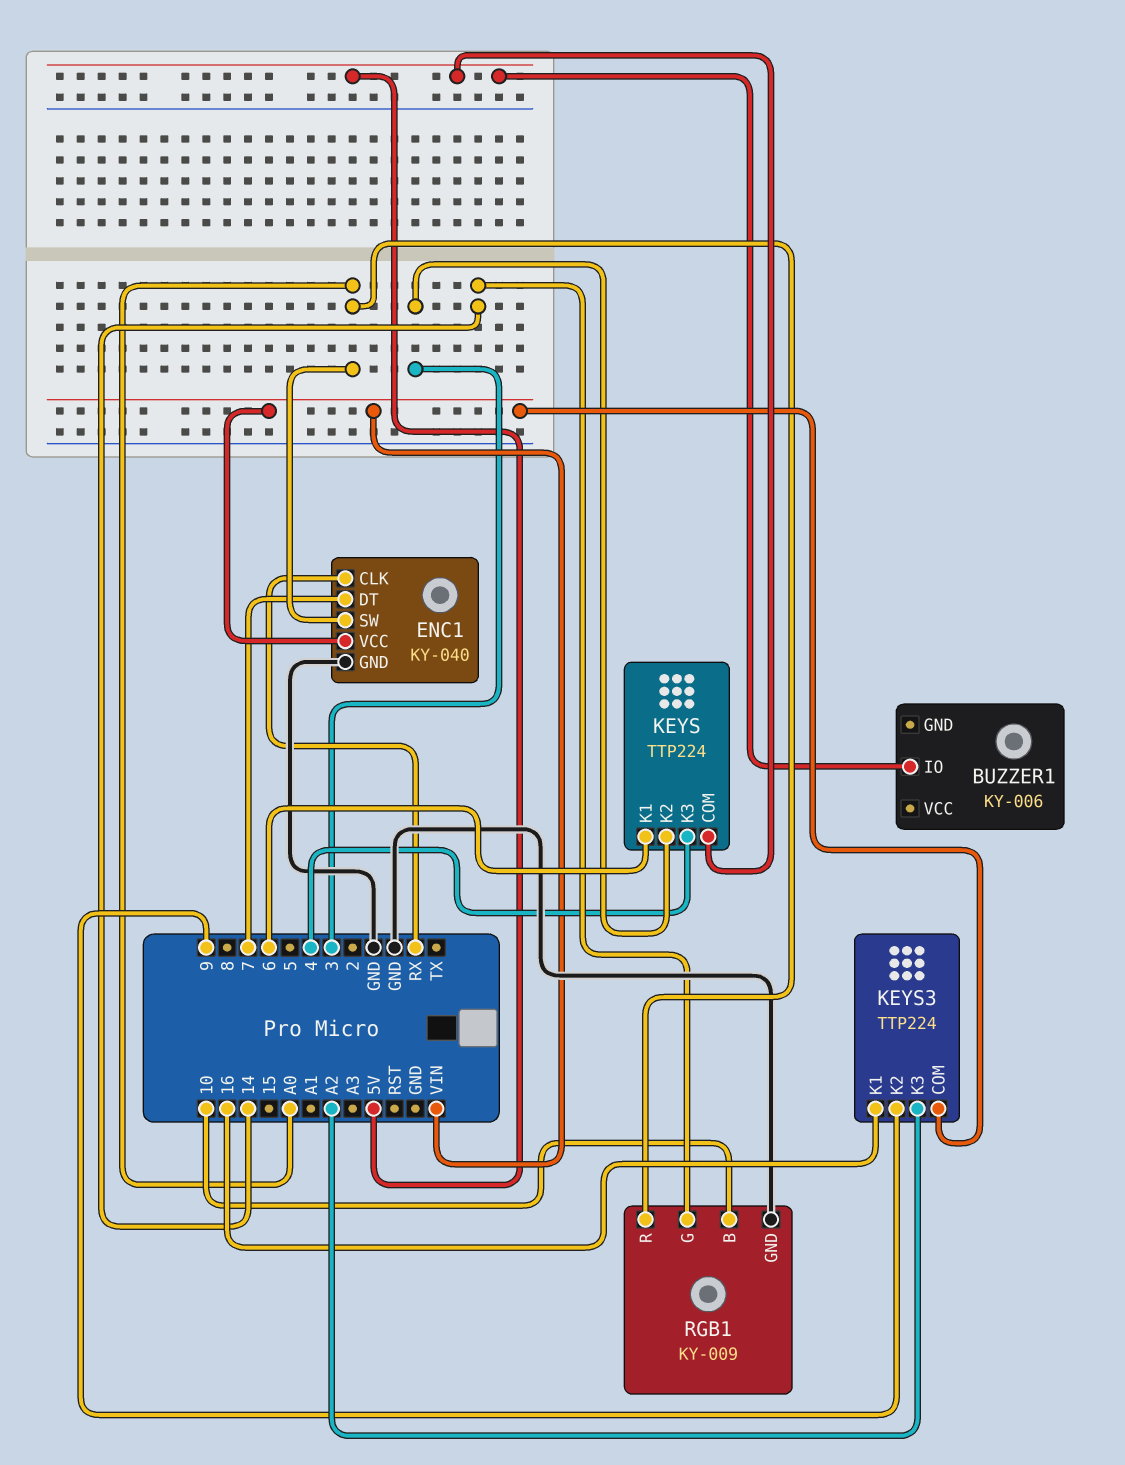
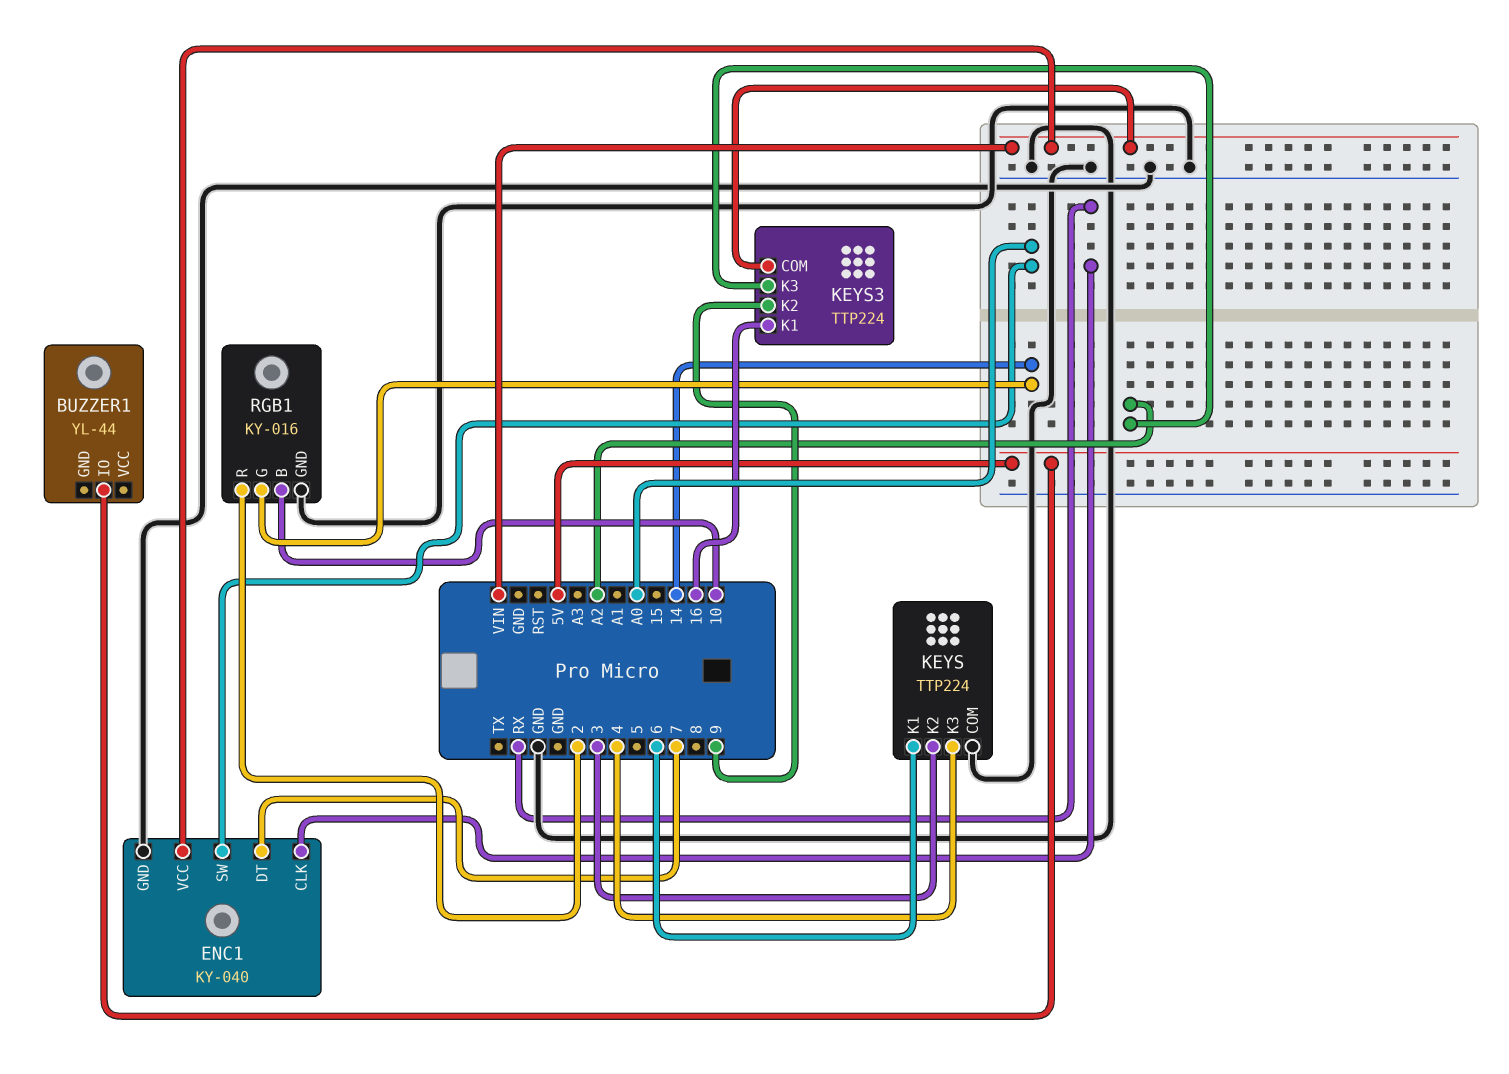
BUZZER1: KY-006 -> YL-44
KEYS pin COM: 5V -> GND
RGB1: KY-009 -> KY-016
RGB1 pin R: A0 -> 2

